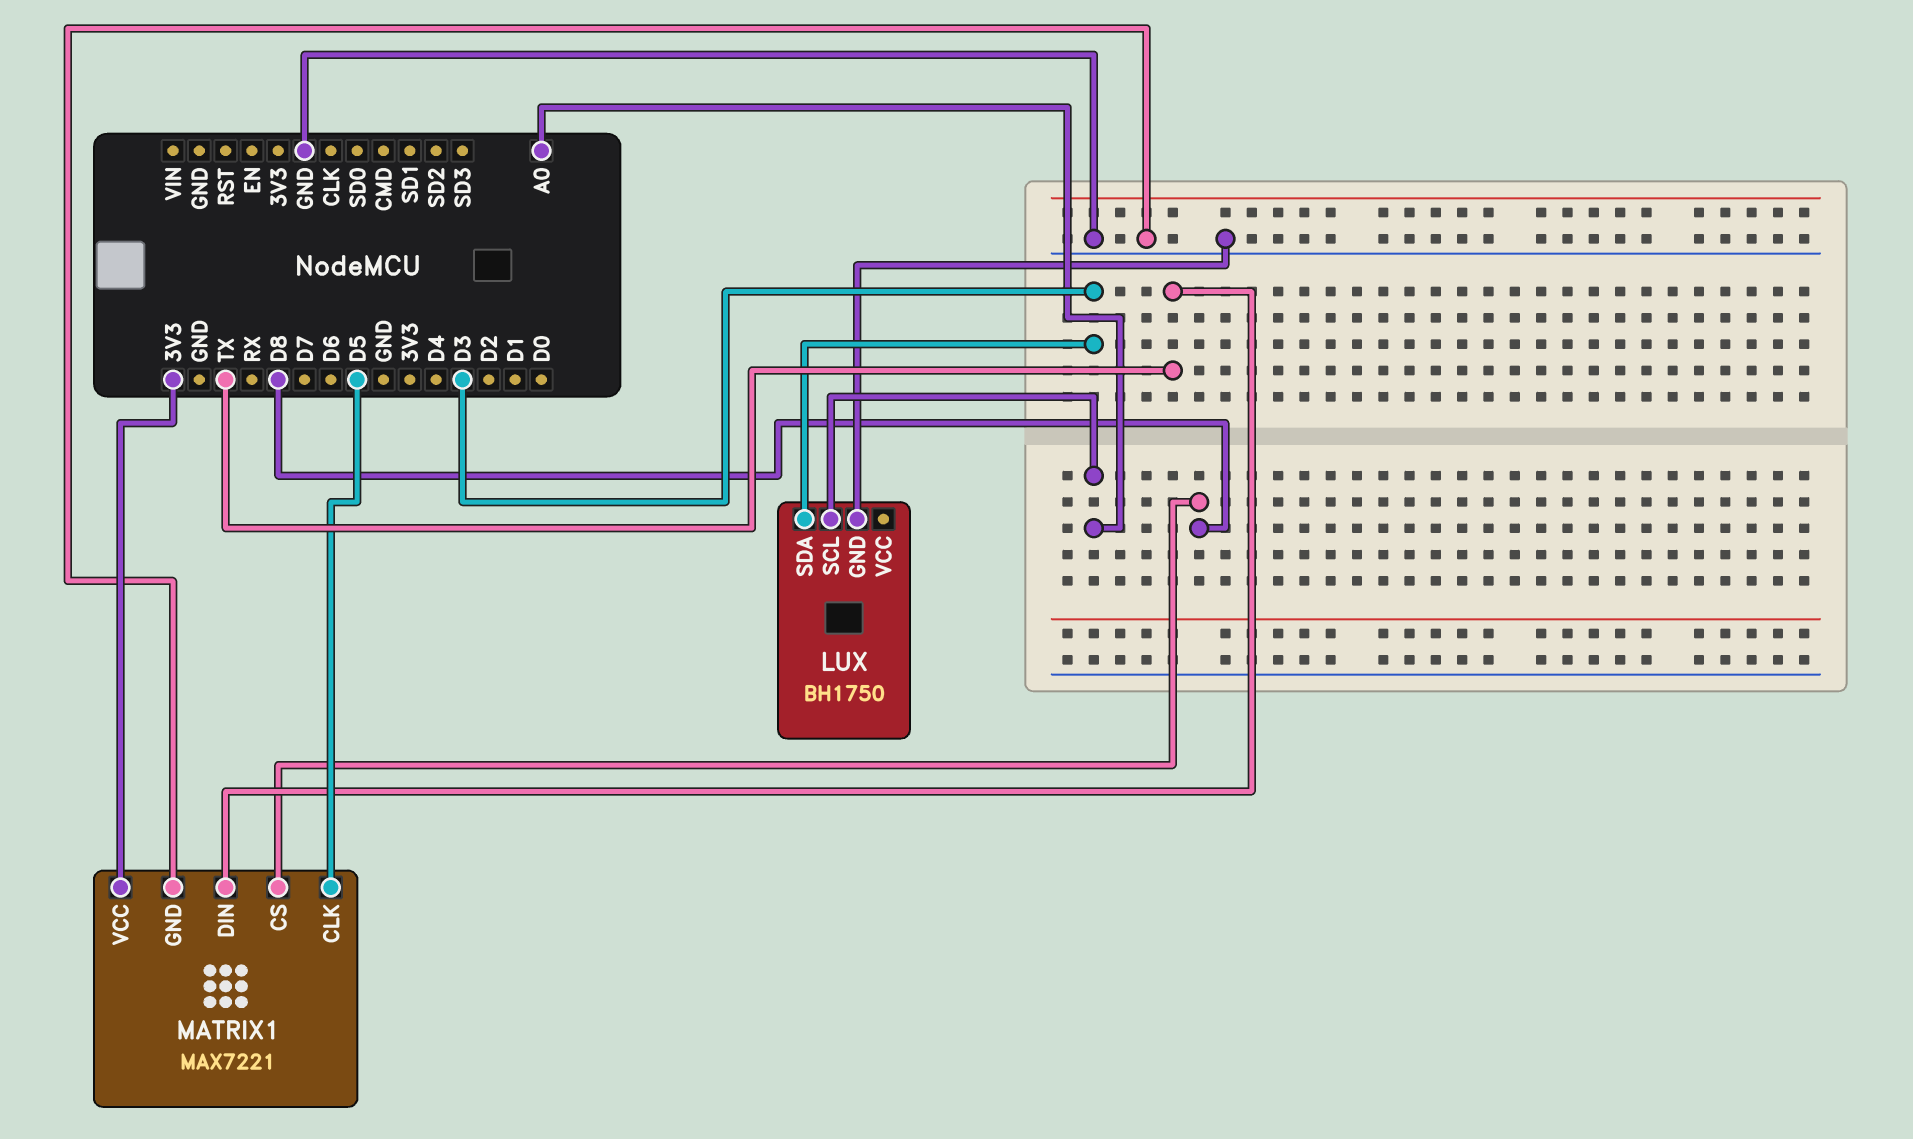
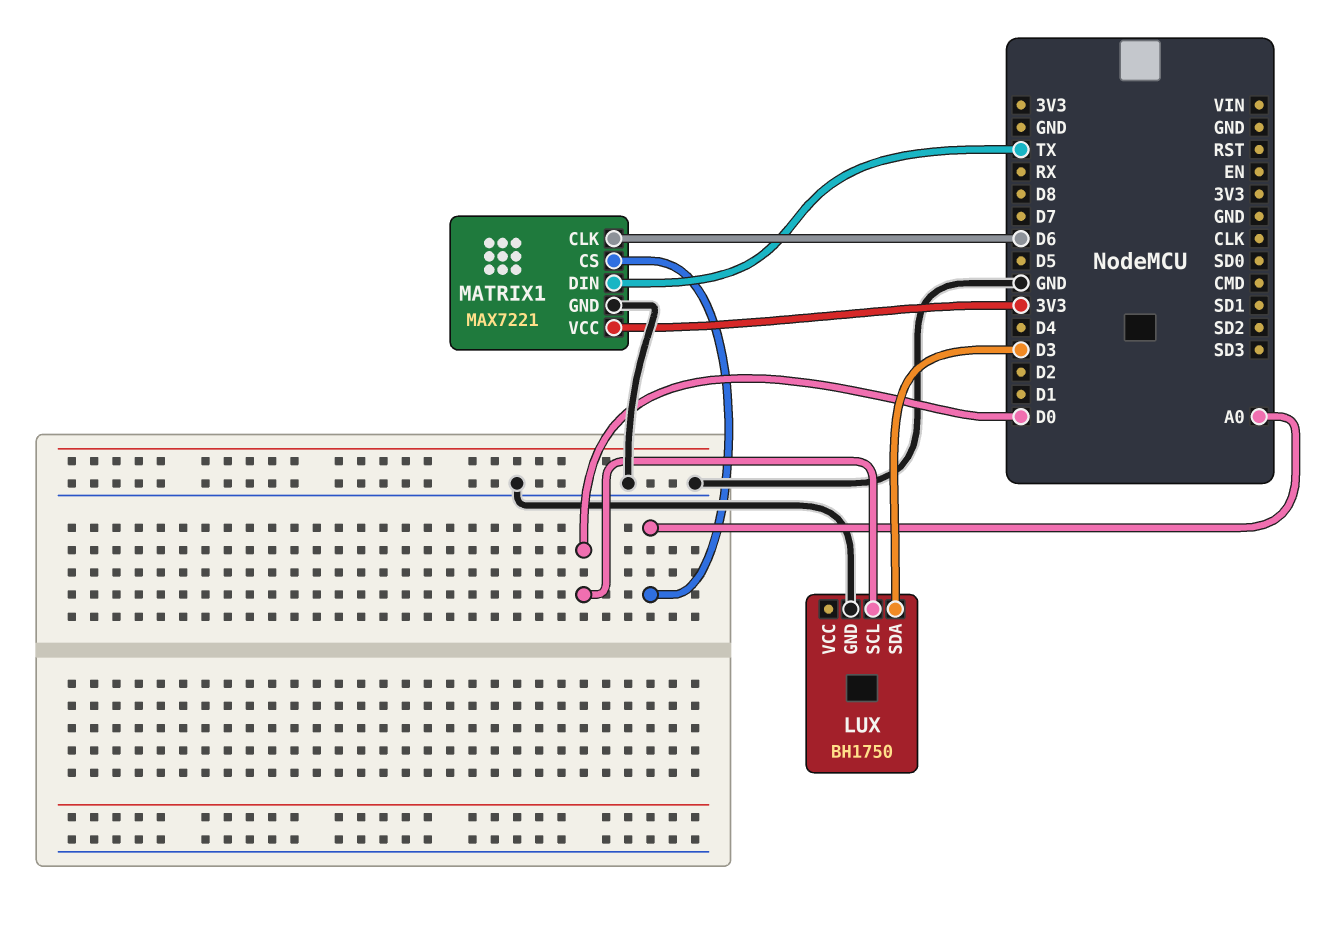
LUX pin SCL: A0 -> D0
MATRIX1 pin CLK: D5 -> D6
MATRIX1 pin CS: D8 -> A0

